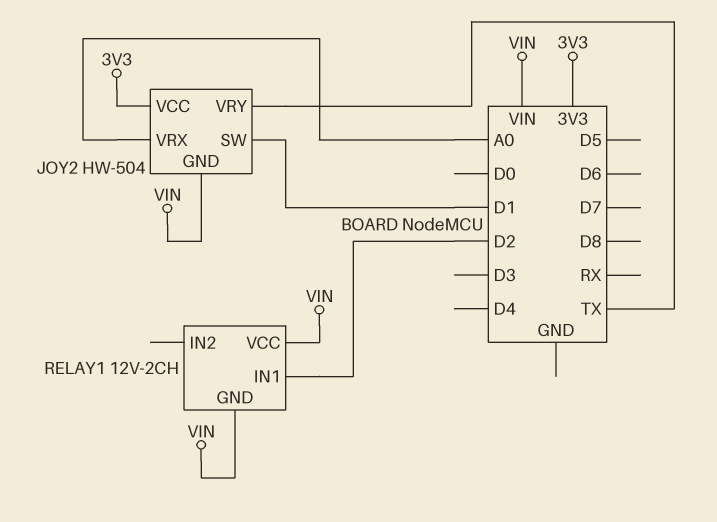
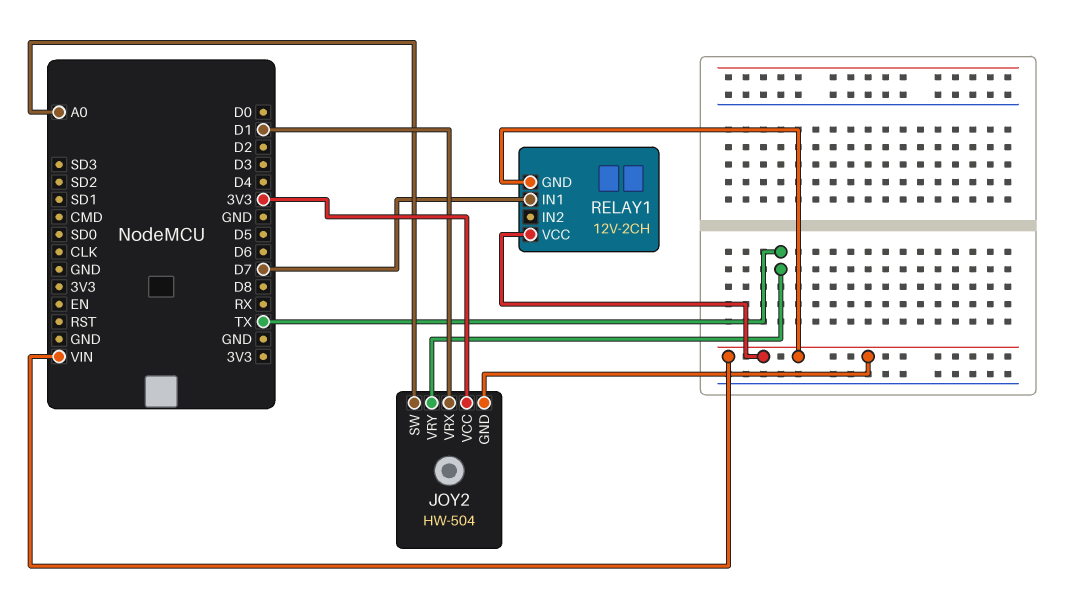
JOY2 pin SW: D1 -> A0
JOY2 pin VRX: A0 -> D1
RELAY1 pin IN1: D2 -> D7

